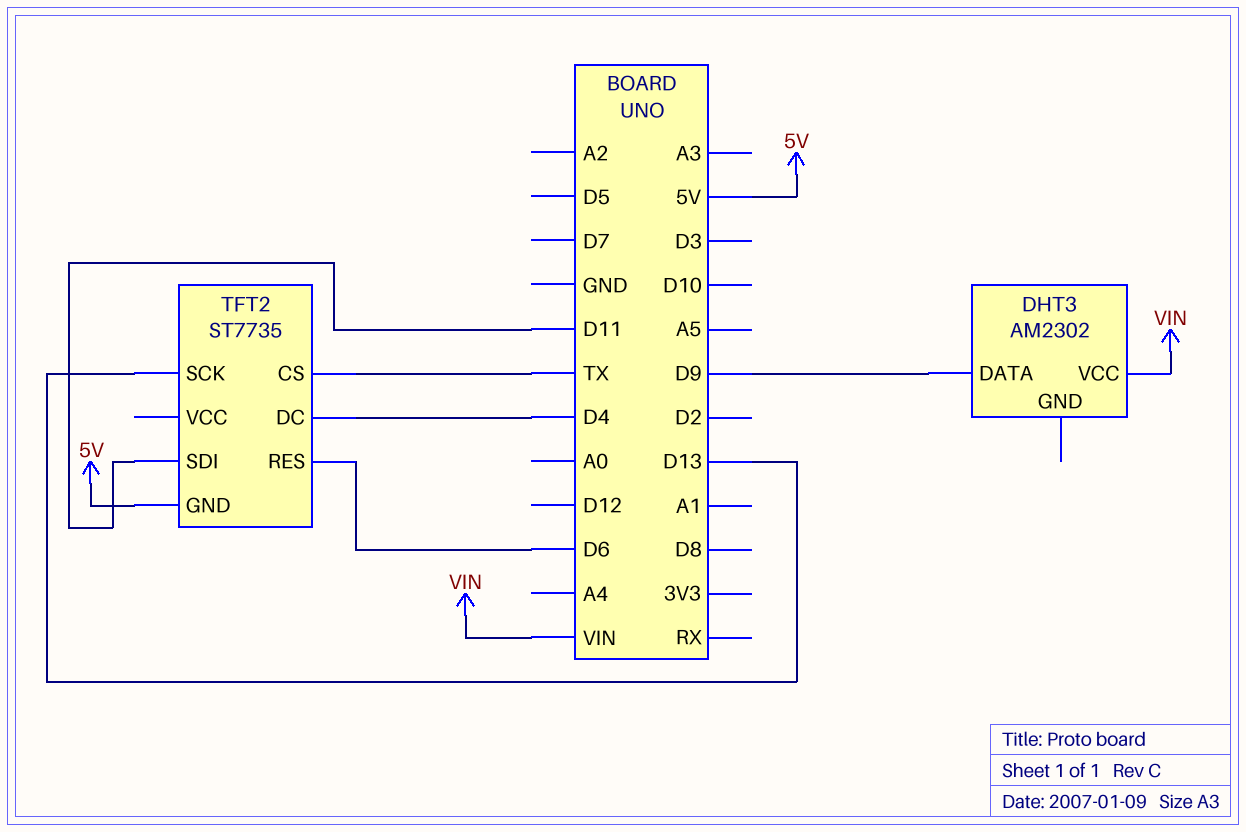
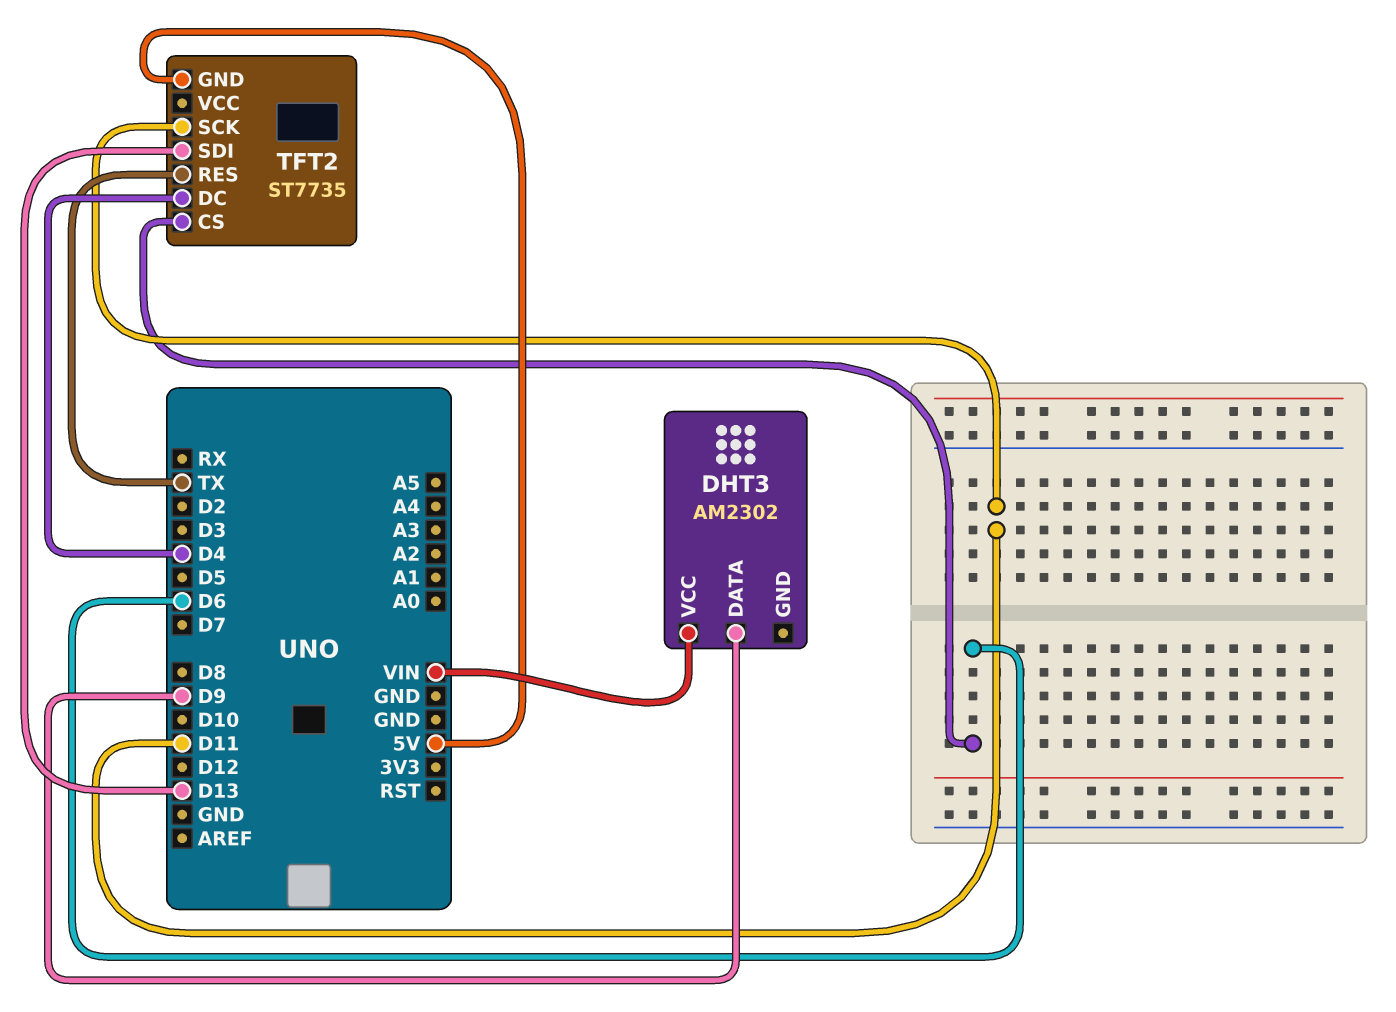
TFT2 pin CS: TX -> D6
TFT2 pin RES: D6 -> TX
TFT2 pin SCK: D13 -> D11
TFT2 pin SDI: D11 -> D13

